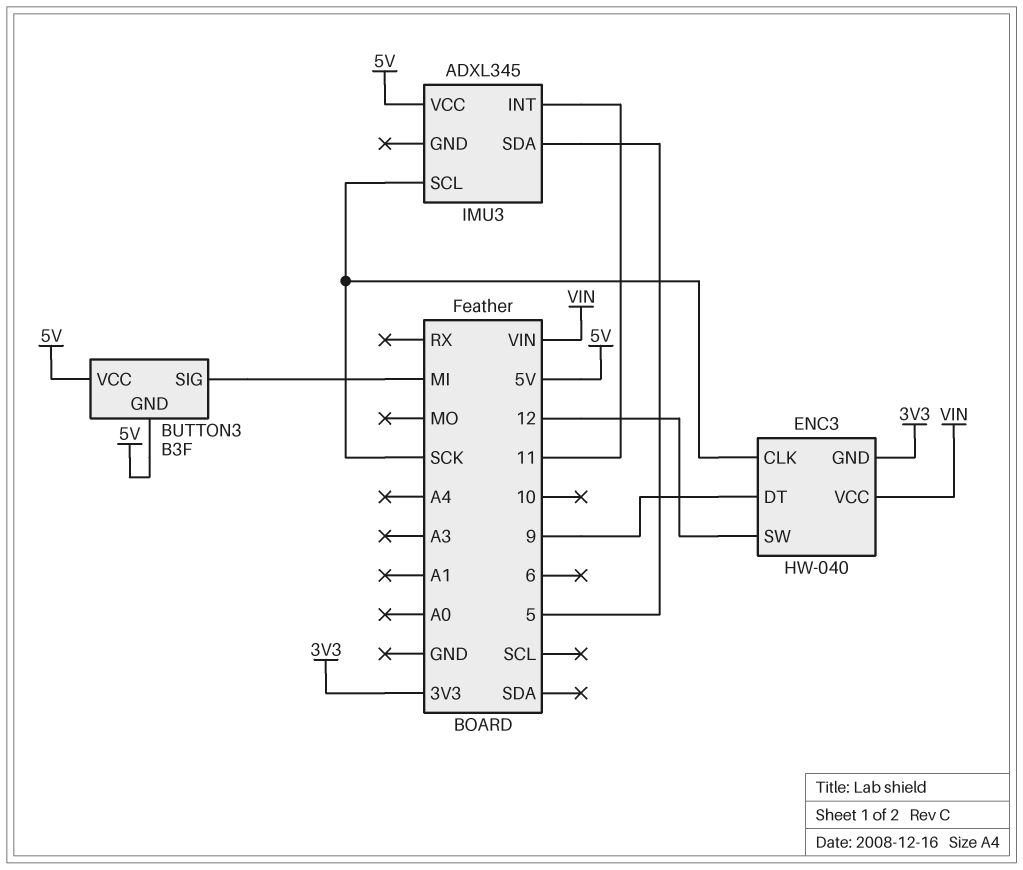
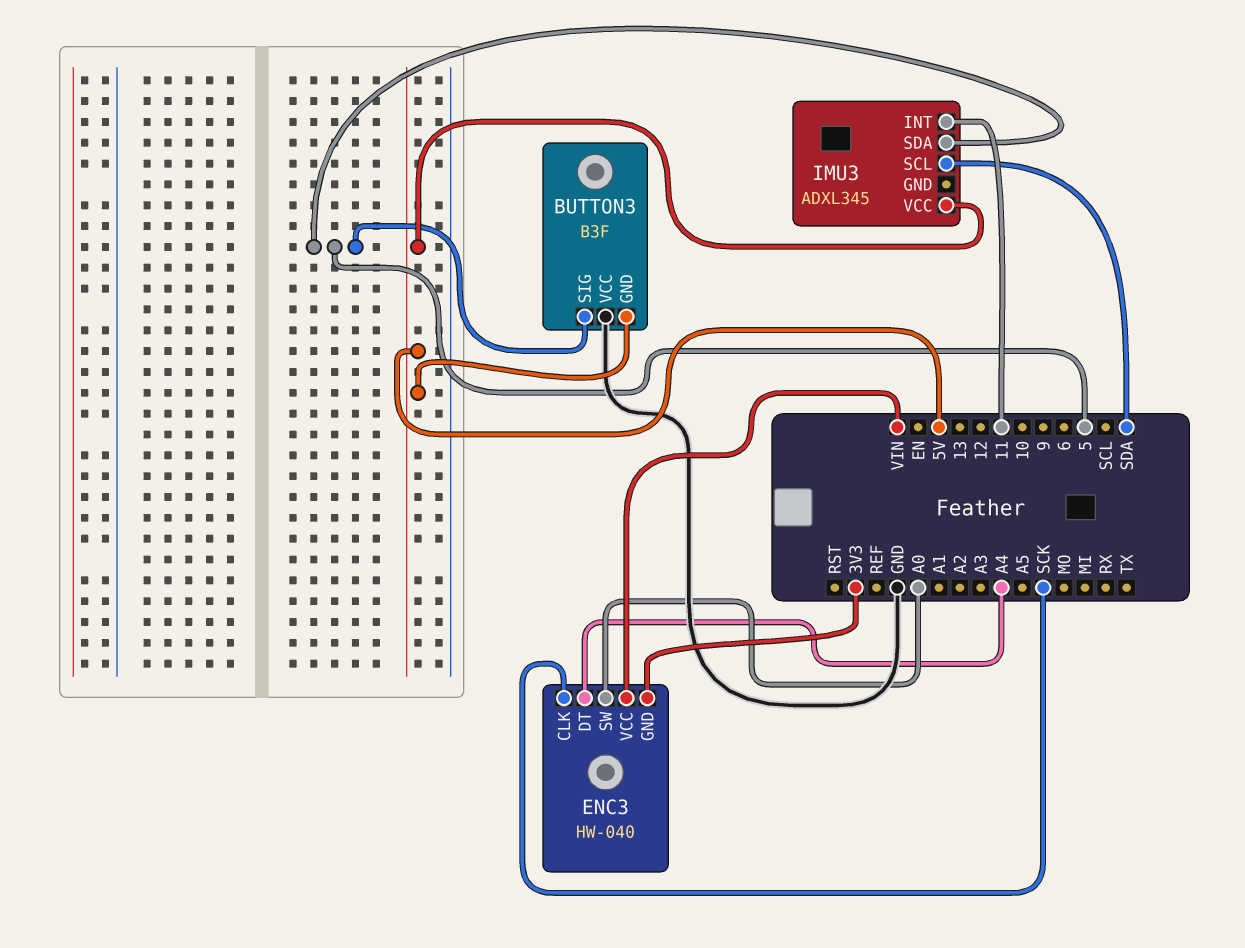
BUTTON3 pin SIG: MI -> 5
BUTTON3 pin VCC: 5V -> GND
ENC3 pin DT: 9 -> A4
ENC3 pin SW: 12 -> A0
IMU3 pin SCL: SCK -> SDA

